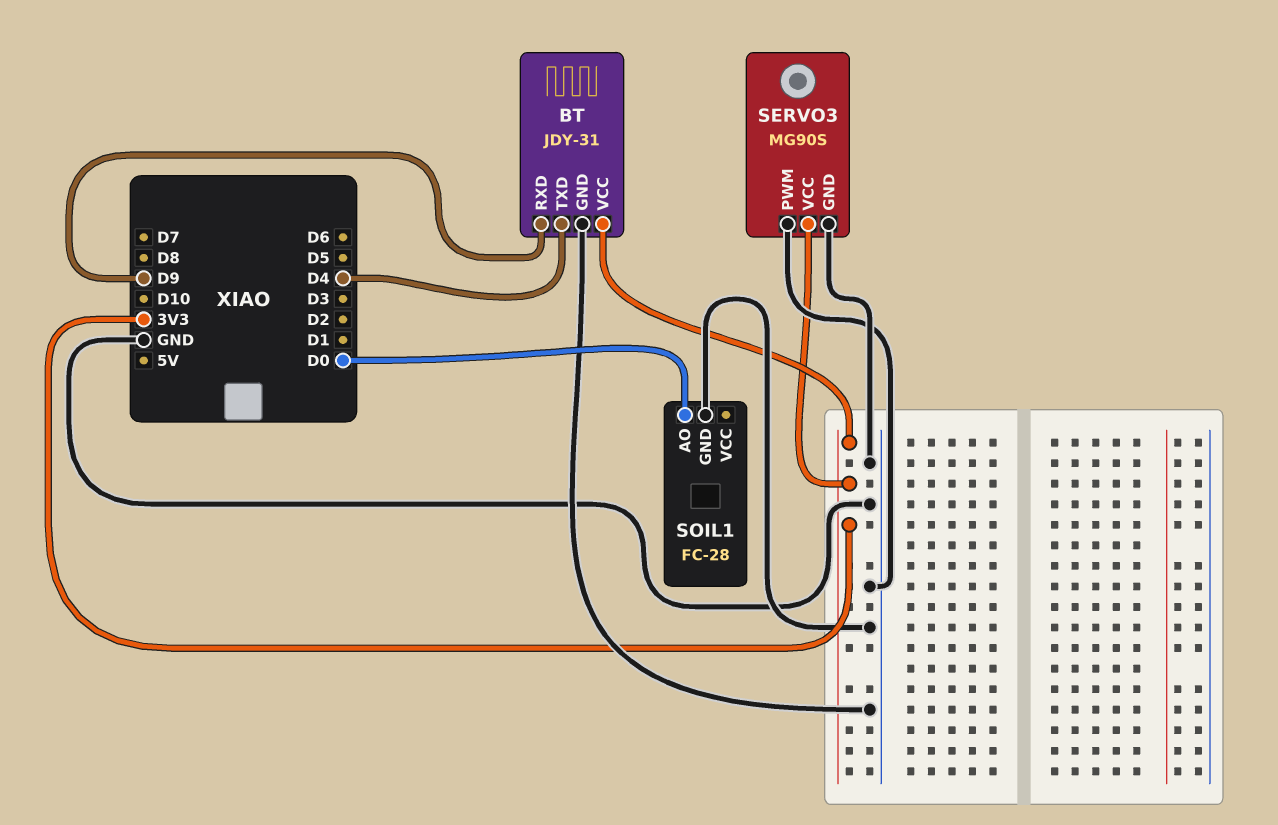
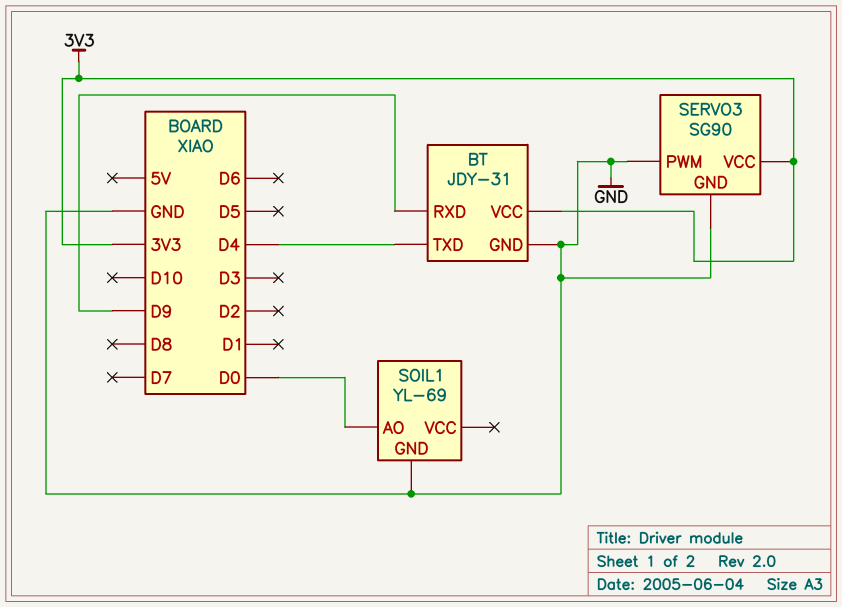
SERVO3: MG90S -> SG90
SOIL1: FC-28 -> YL-69

